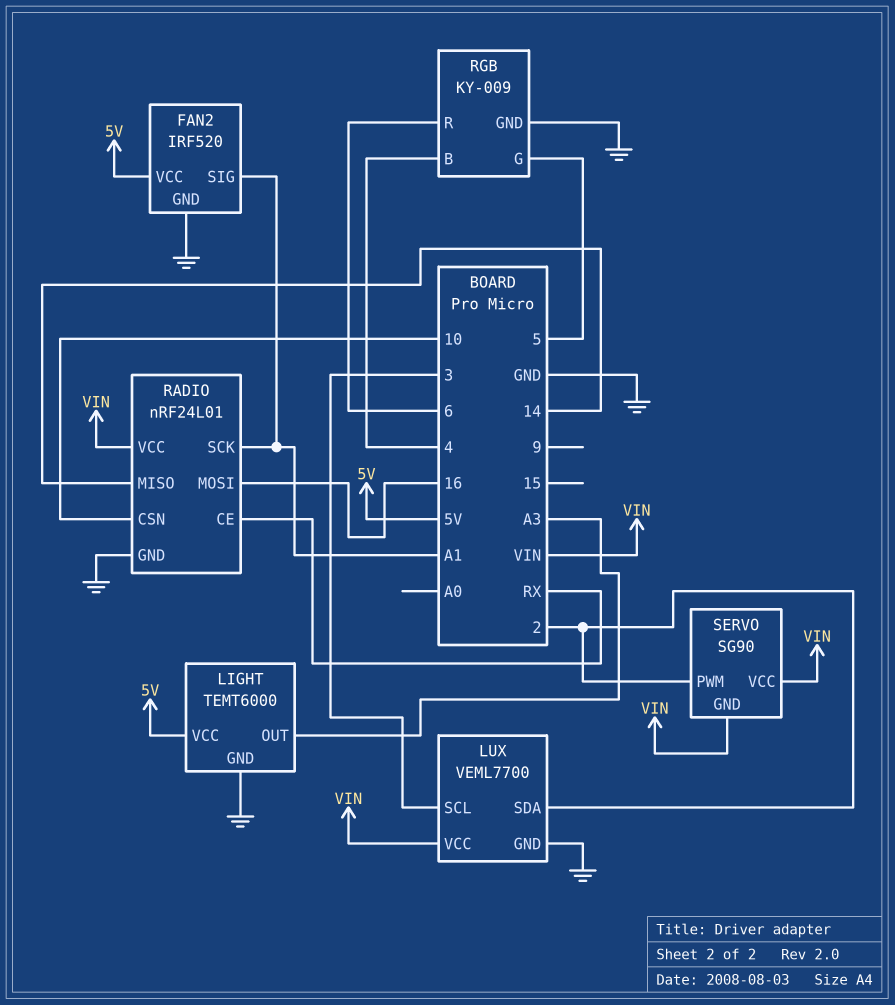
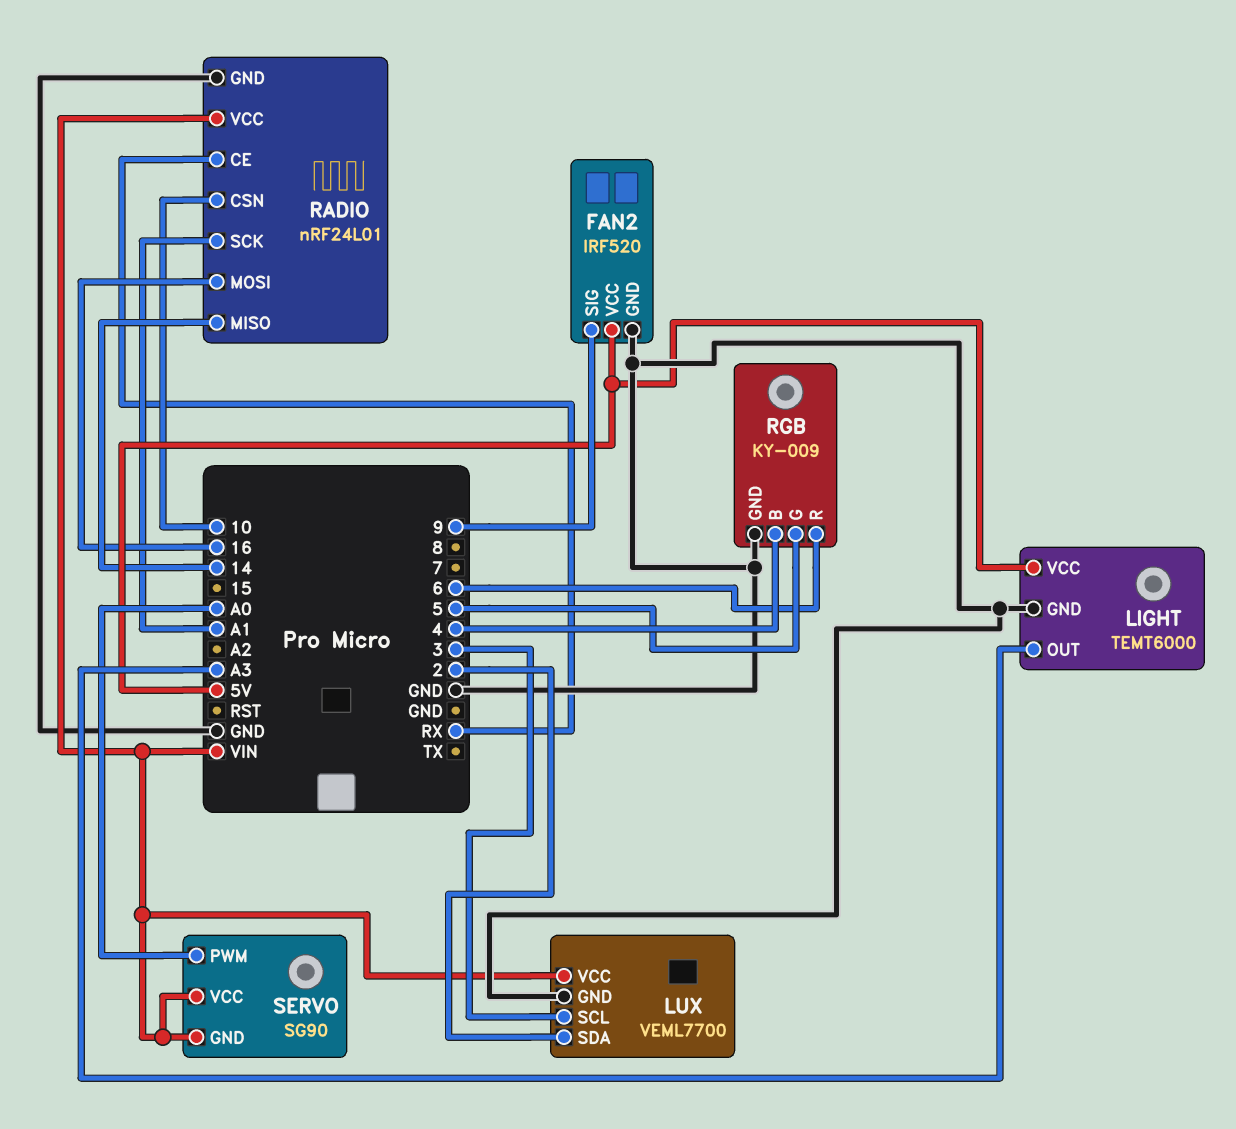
FAN2 pin SIG: A1 -> 9
SERVO pin PWM: 2 -> A0

